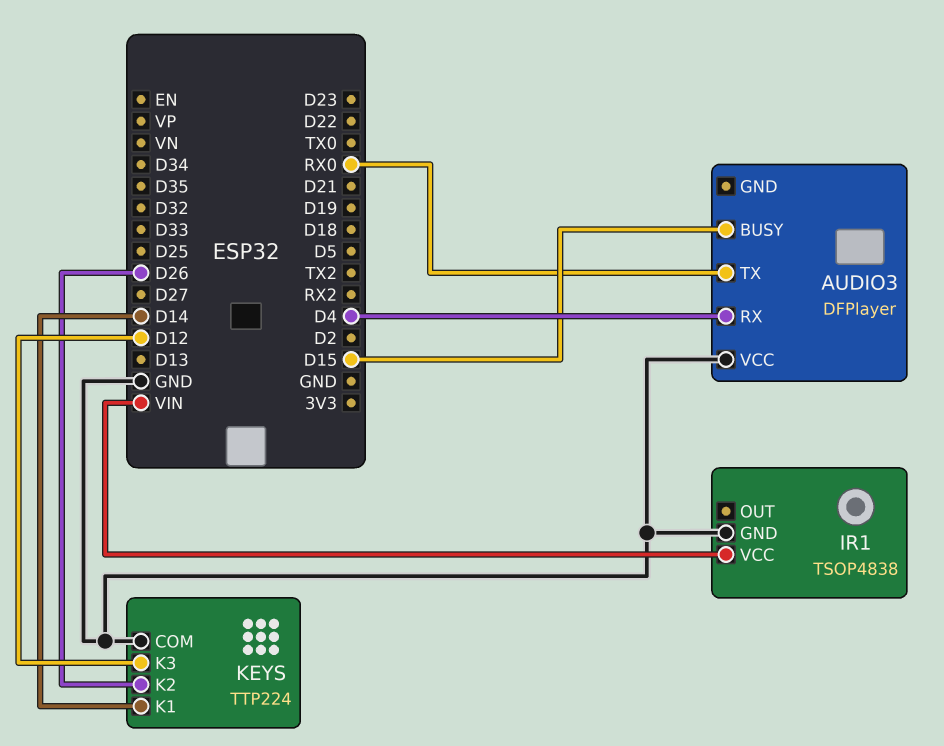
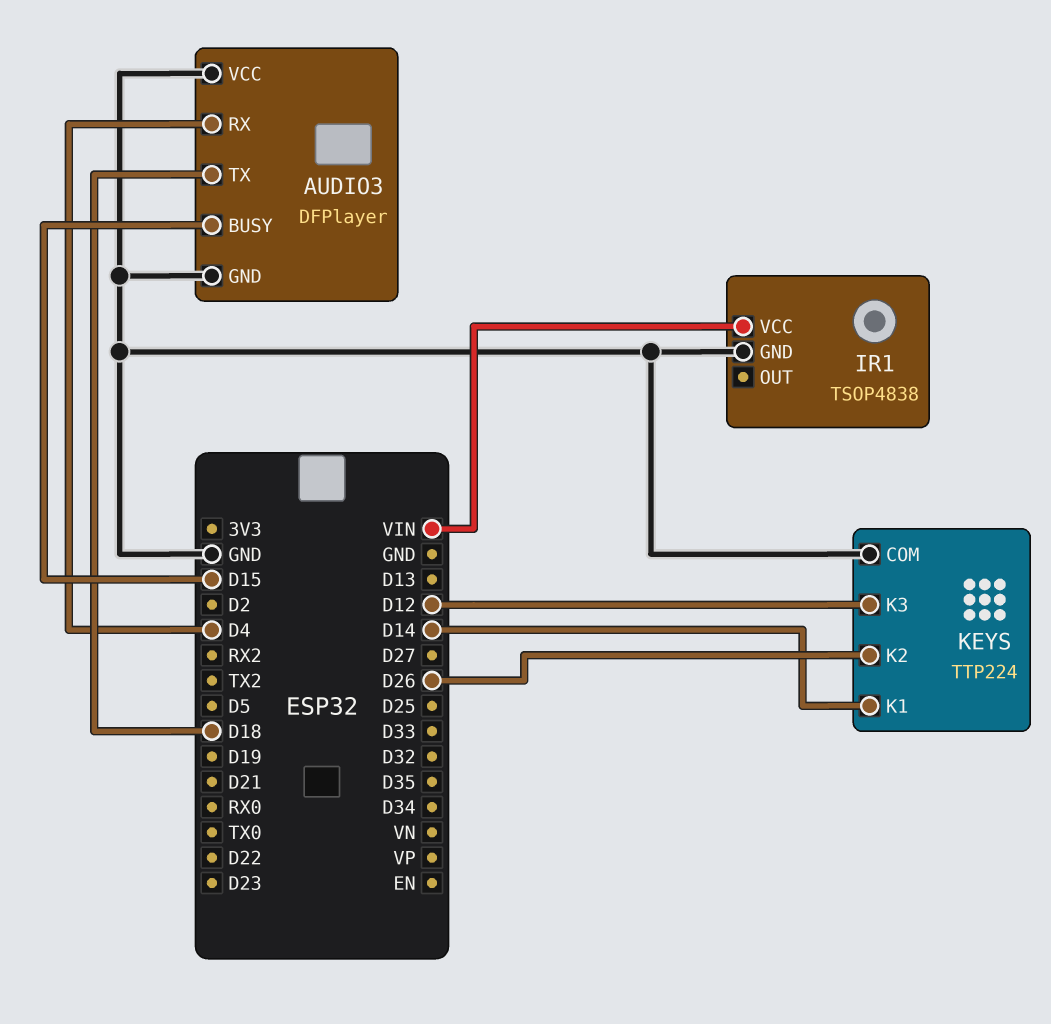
AUDIO3 pin GND: none -> GND
AUDIO3 pin TX: RX0 -> D18

